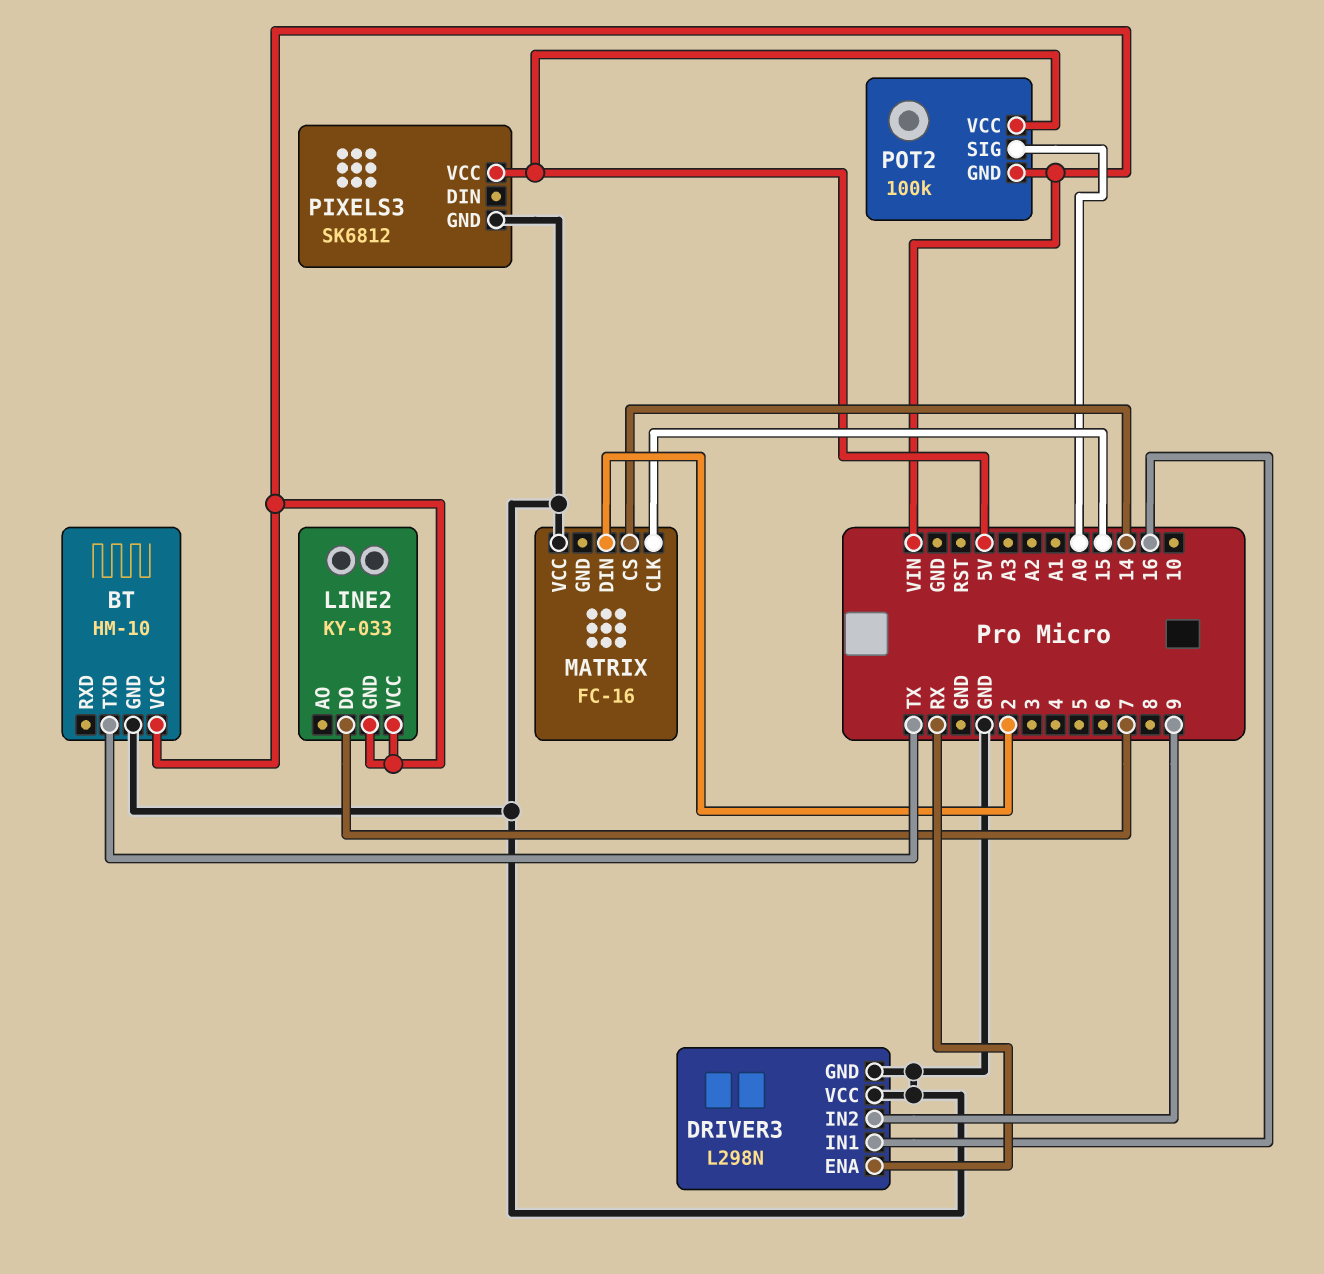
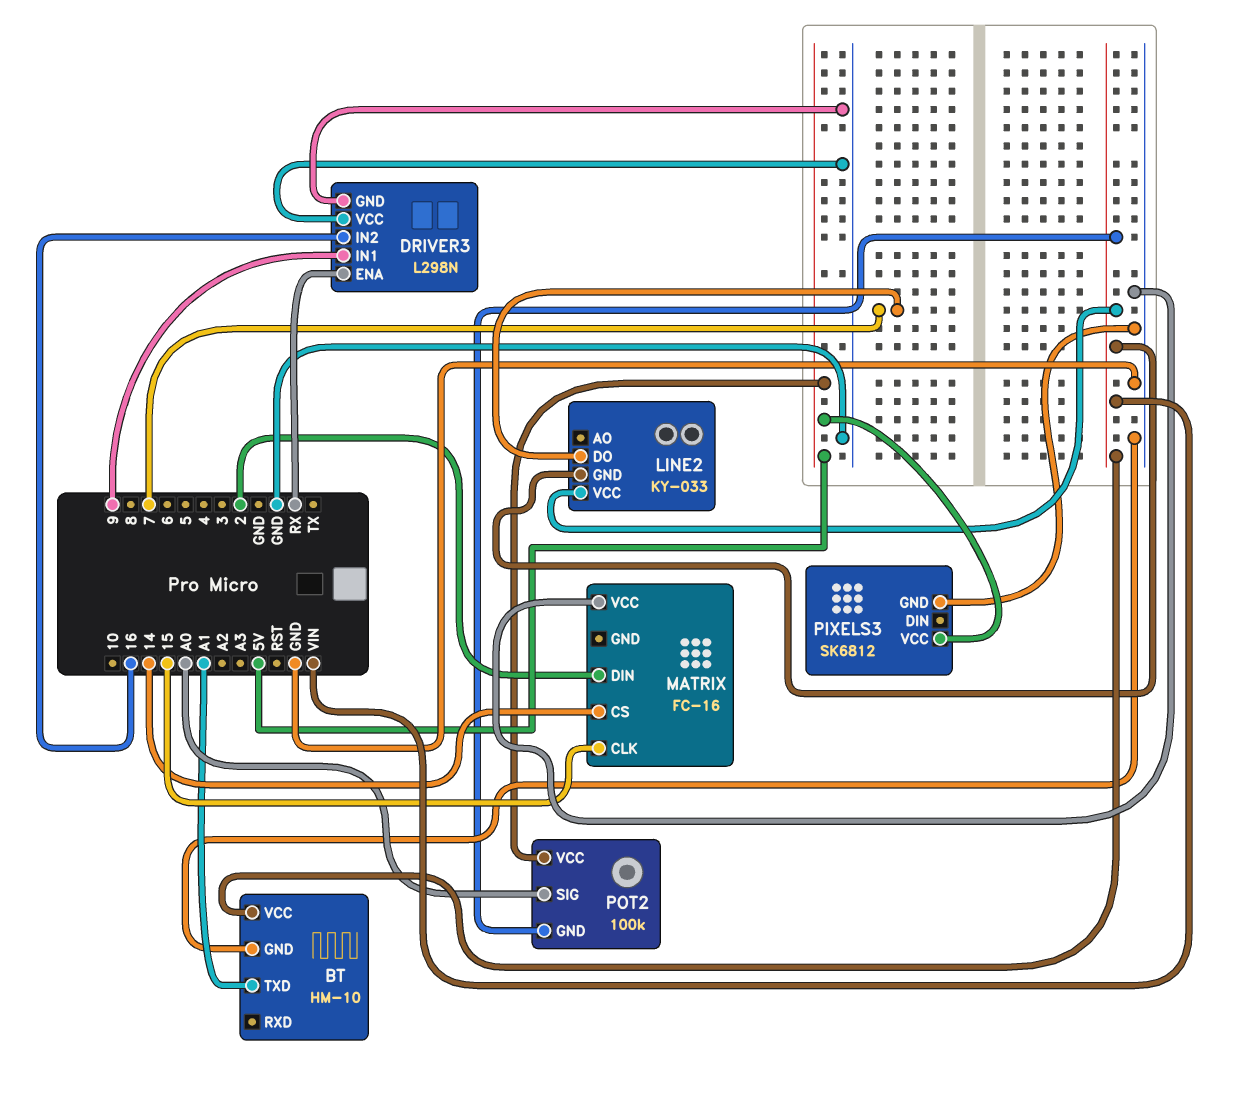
BT pin TXD: TX -> A1
DRIVER3 pin IN1: 16 -> 9
DRIVER3 pin IN2: 9 -> 16

